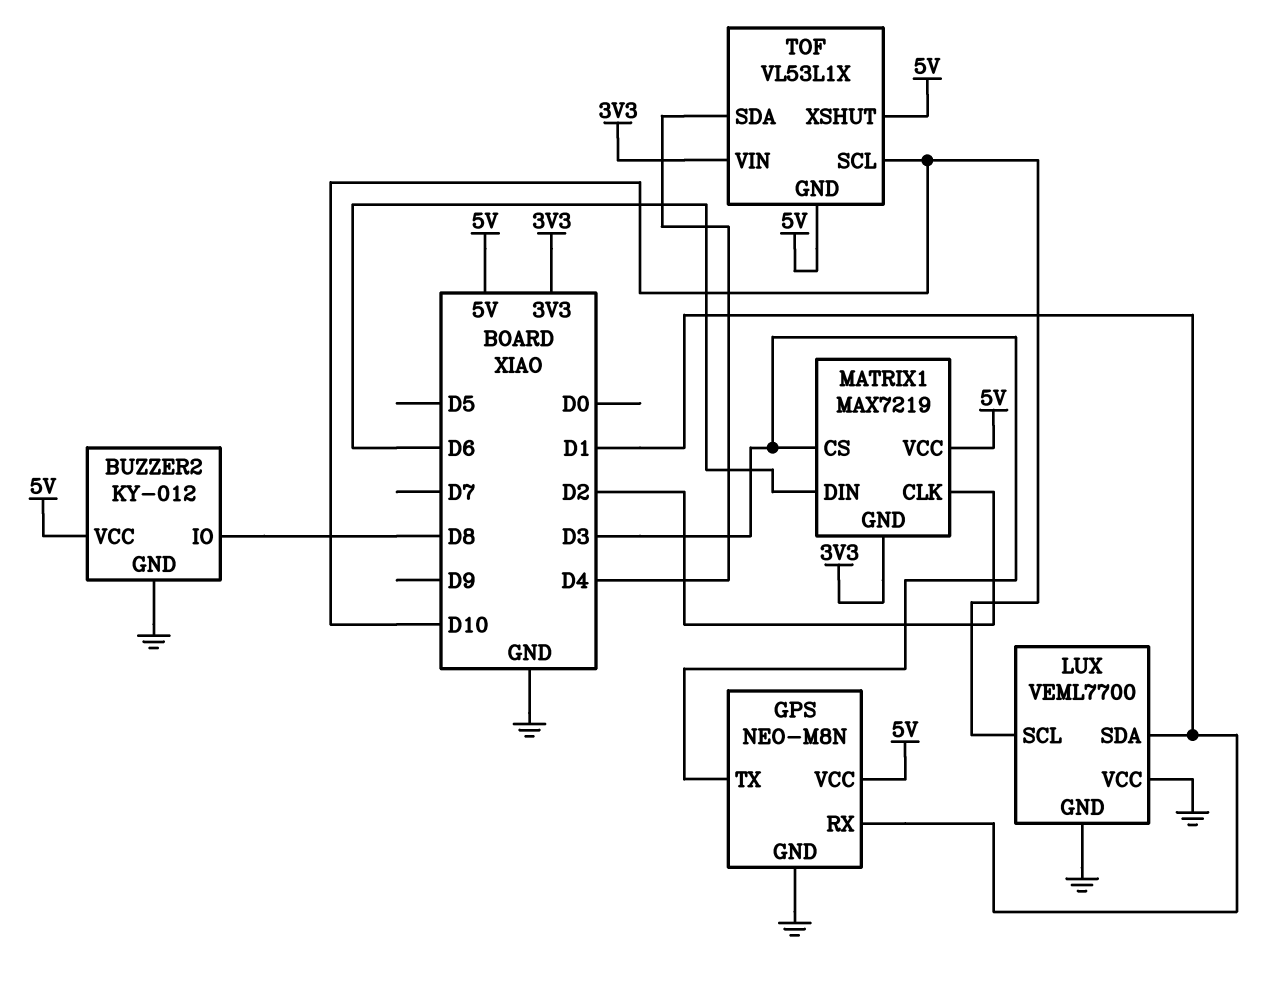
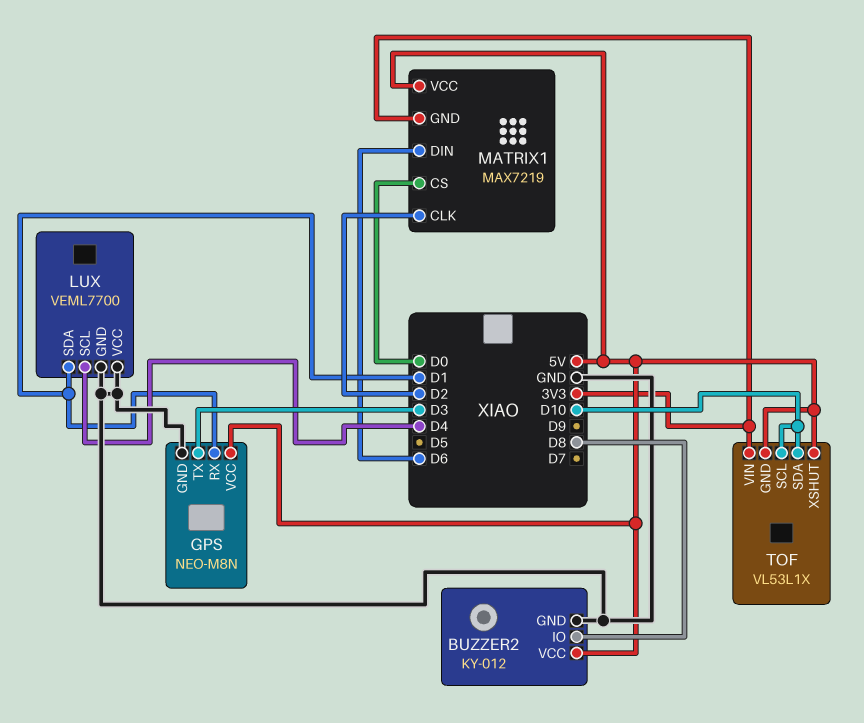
LUX pin SCL: D10 -> D4
MATRIX1 pin CS: D3 -> D0
TOF pin SDA: D4 -> D10

